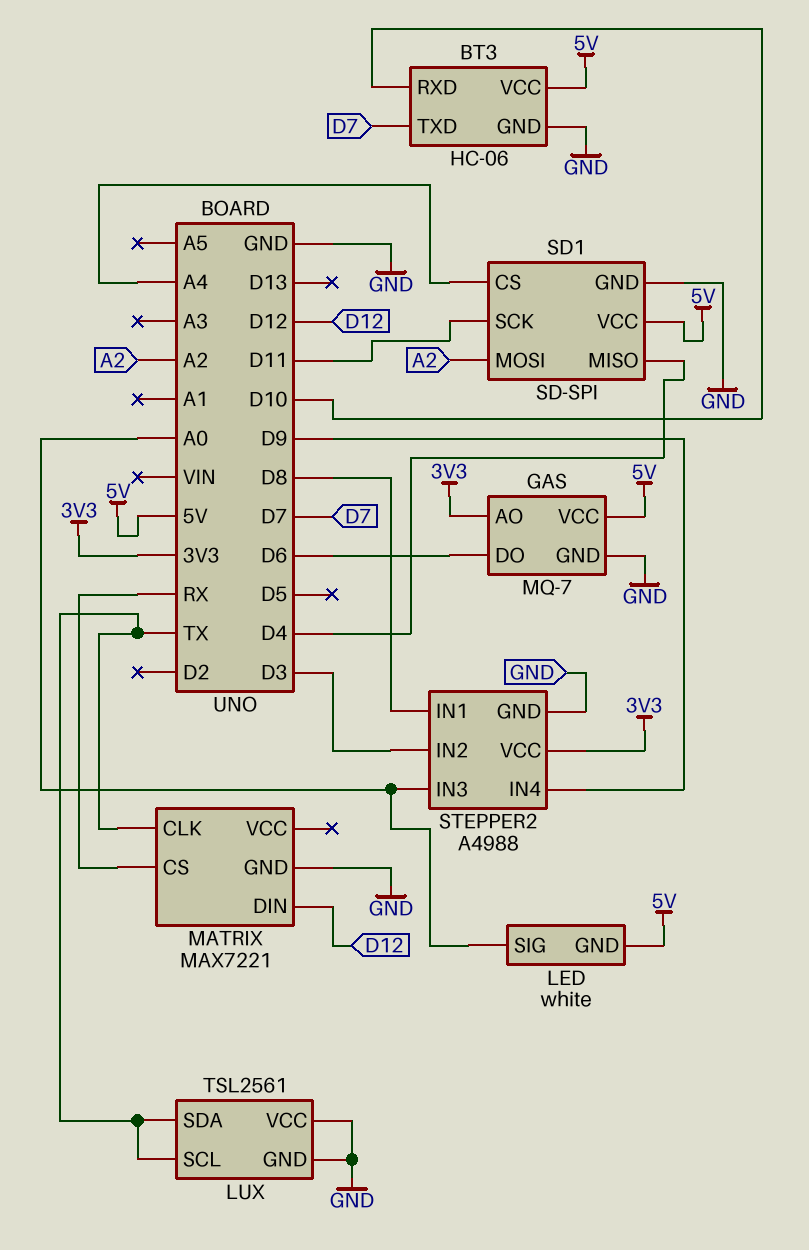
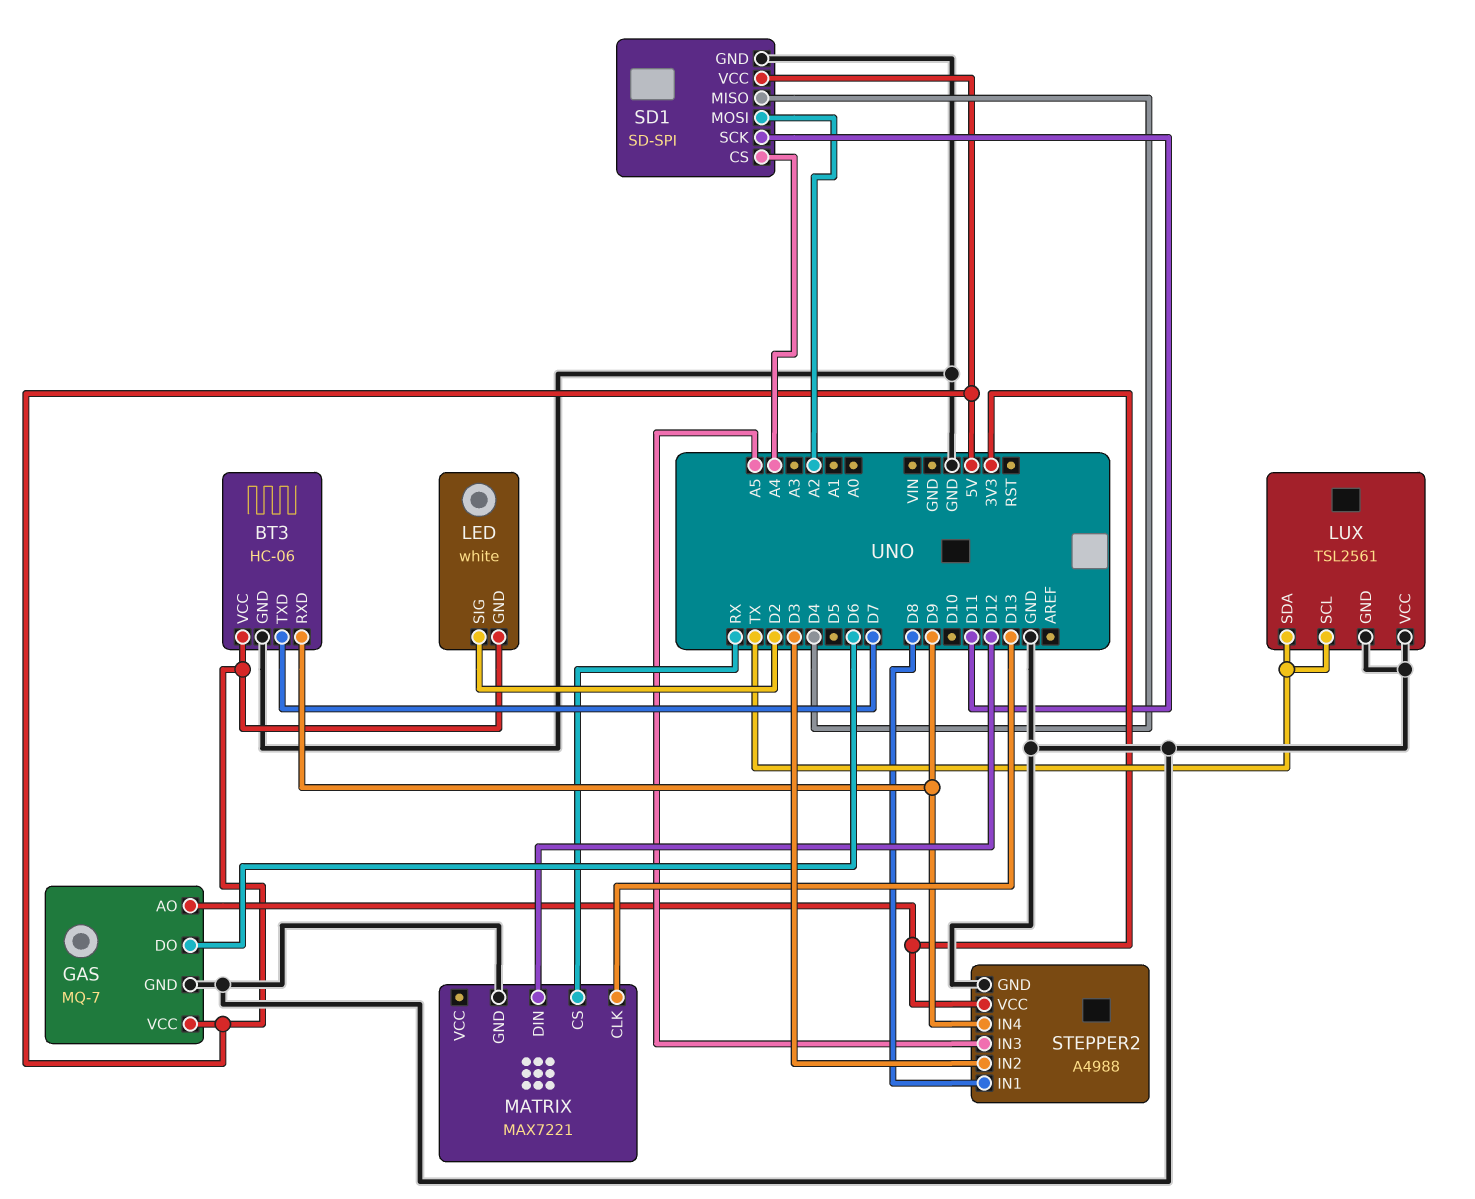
BT3 pin RXD: D10 -> D9
LED pin SIG: A0 -> D2
MATRIX pin CLK: TX -> D13
STEPPER2 pin IN3: A0 -> A5

